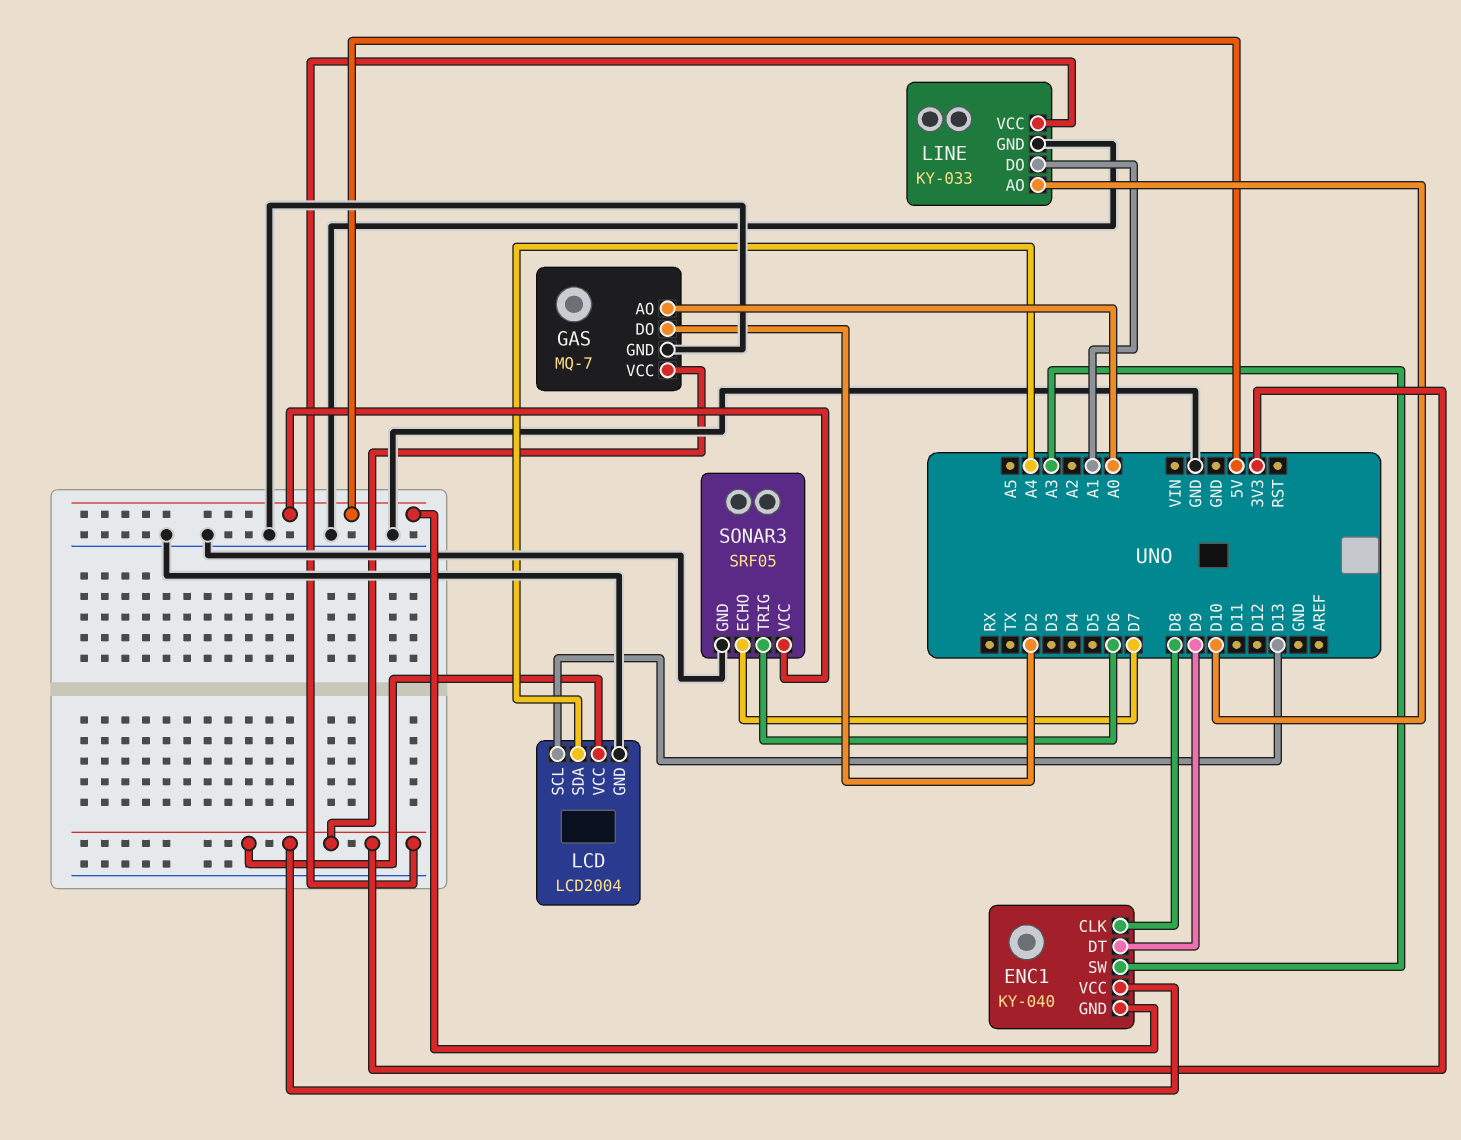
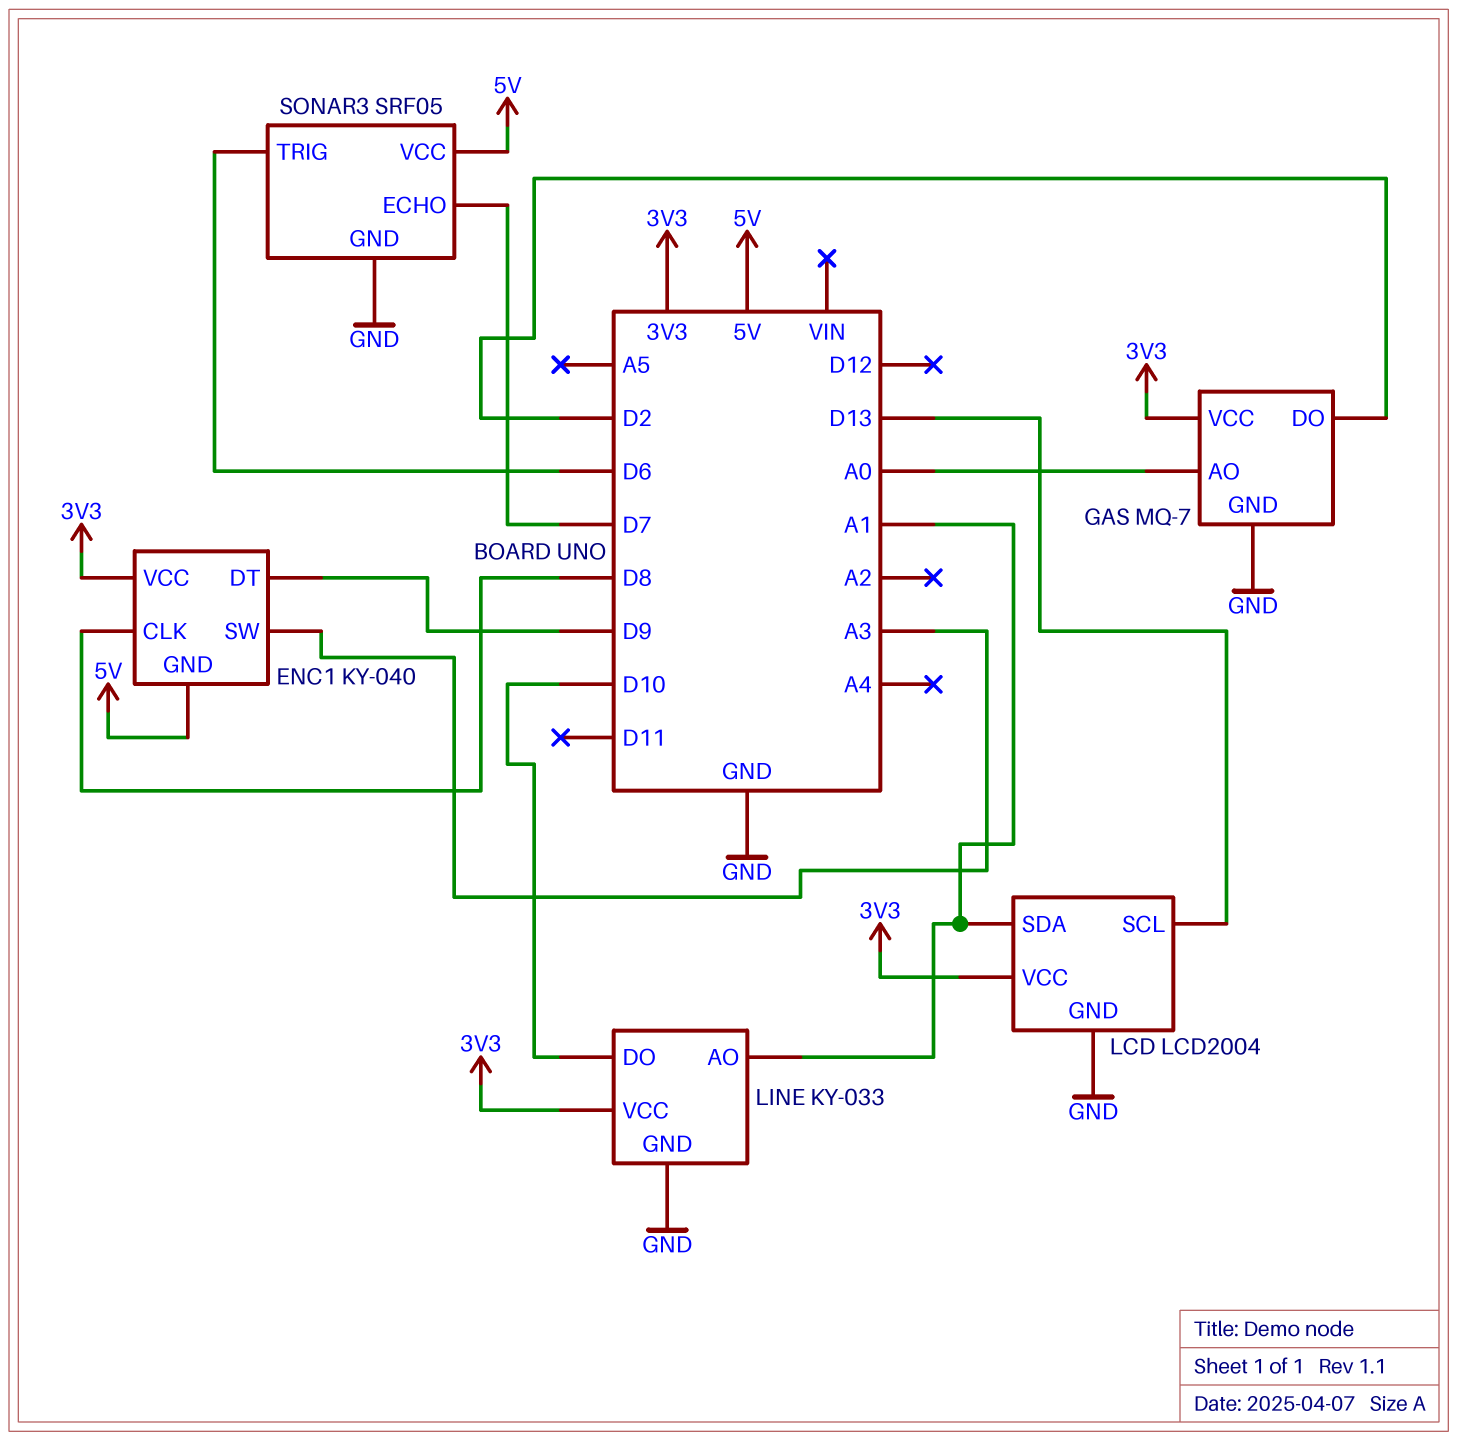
LCD pin SDA: A4 -> A1
LINE pin AO: D10 -> A1
LINE pin DO: A1 -> D10

